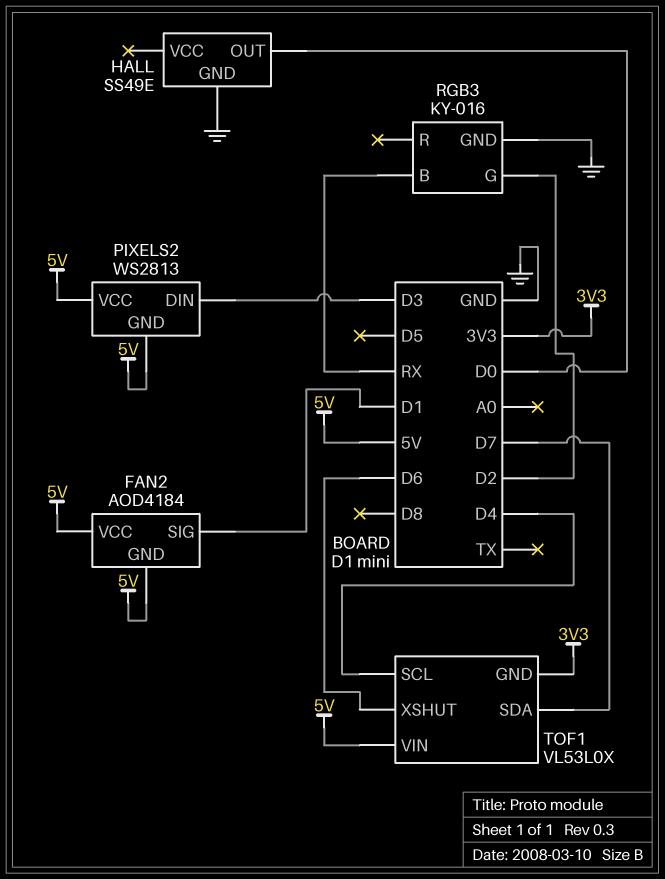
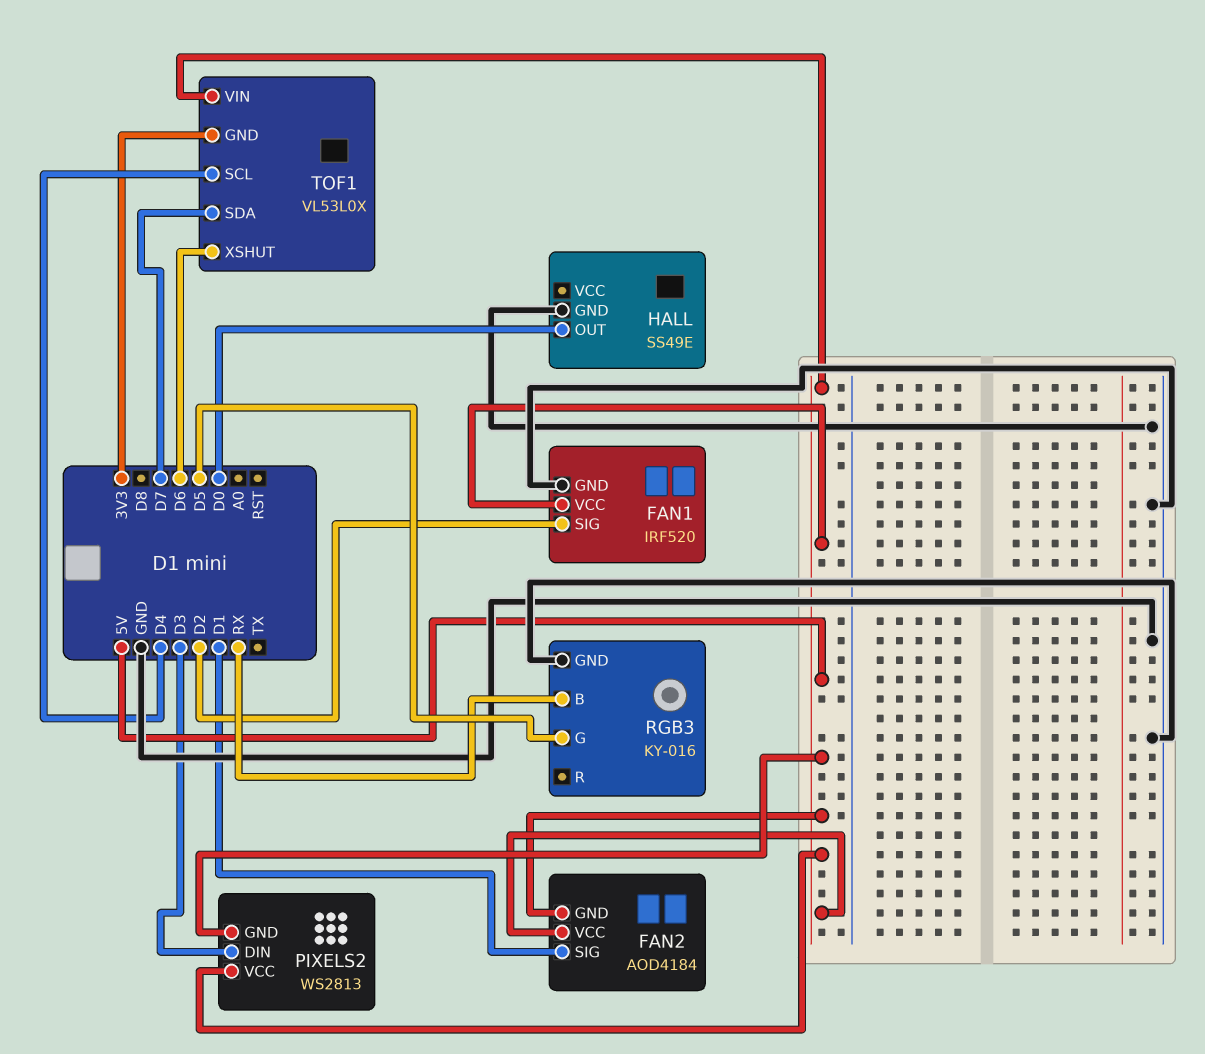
FAN1: none -> IRF520
FAN1 pin GND: none -> GND
FAN1 pin SIG: none -> D2
FAN1 pin VCC: none -> 5V
RGB3 pin G: D2 -> D5

